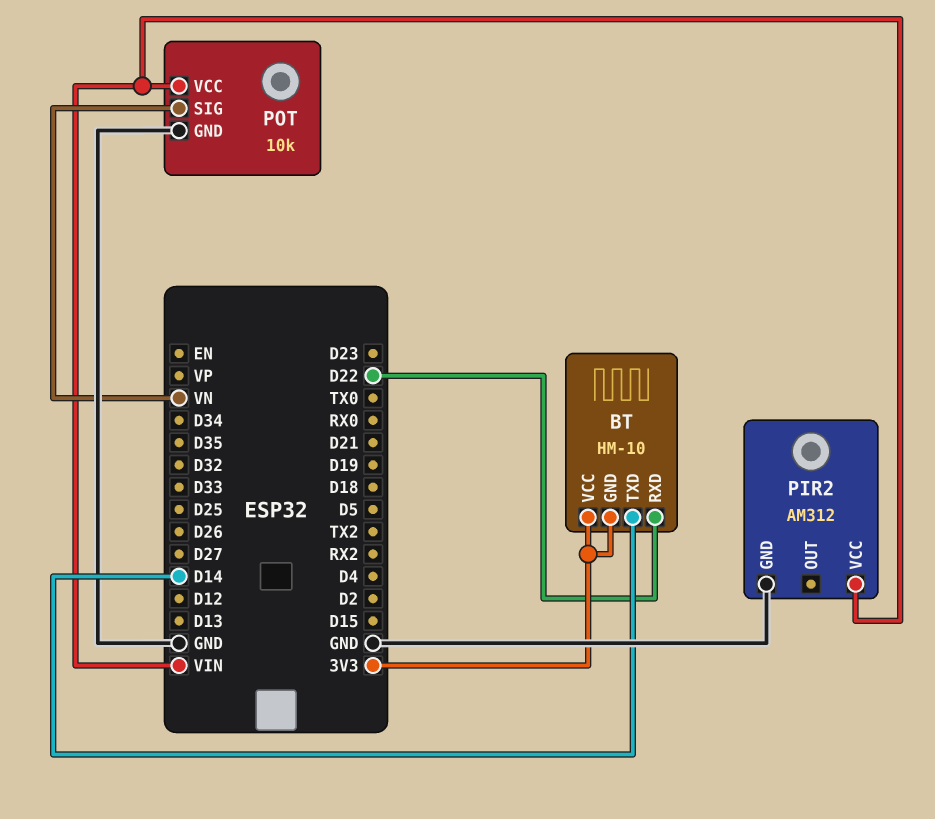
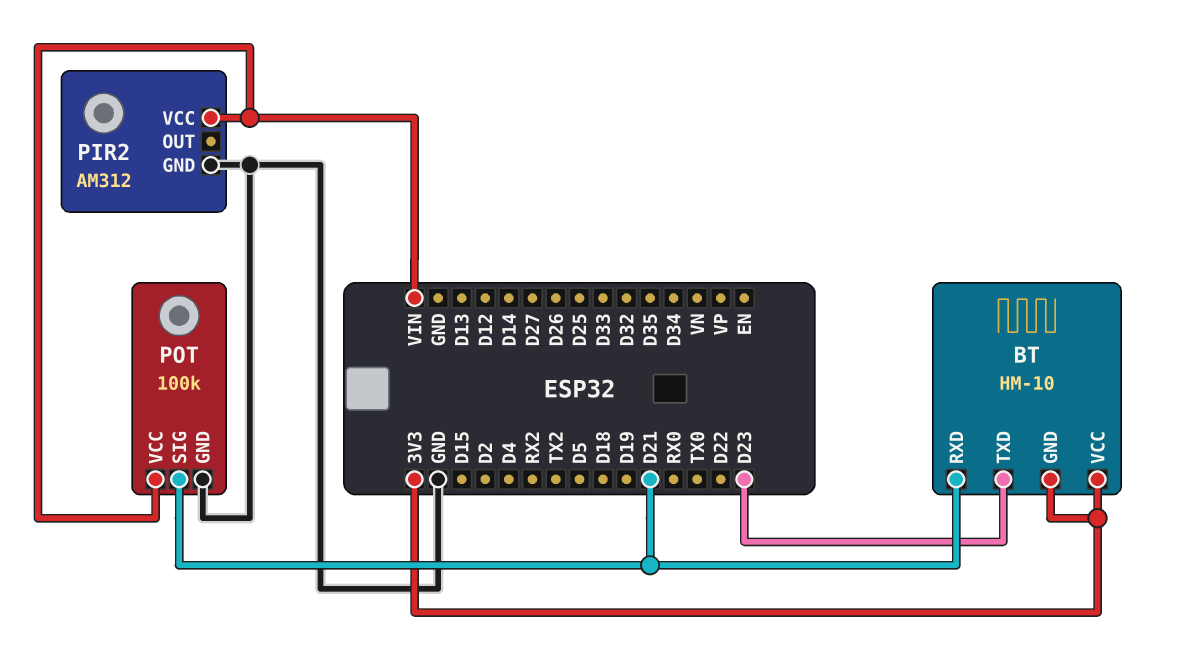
BT pin RXD: D22 -> D21
BT pin TXD: D14 -> D23
POT: 10k -> 100k
POT pin SIG: VN -> D21

